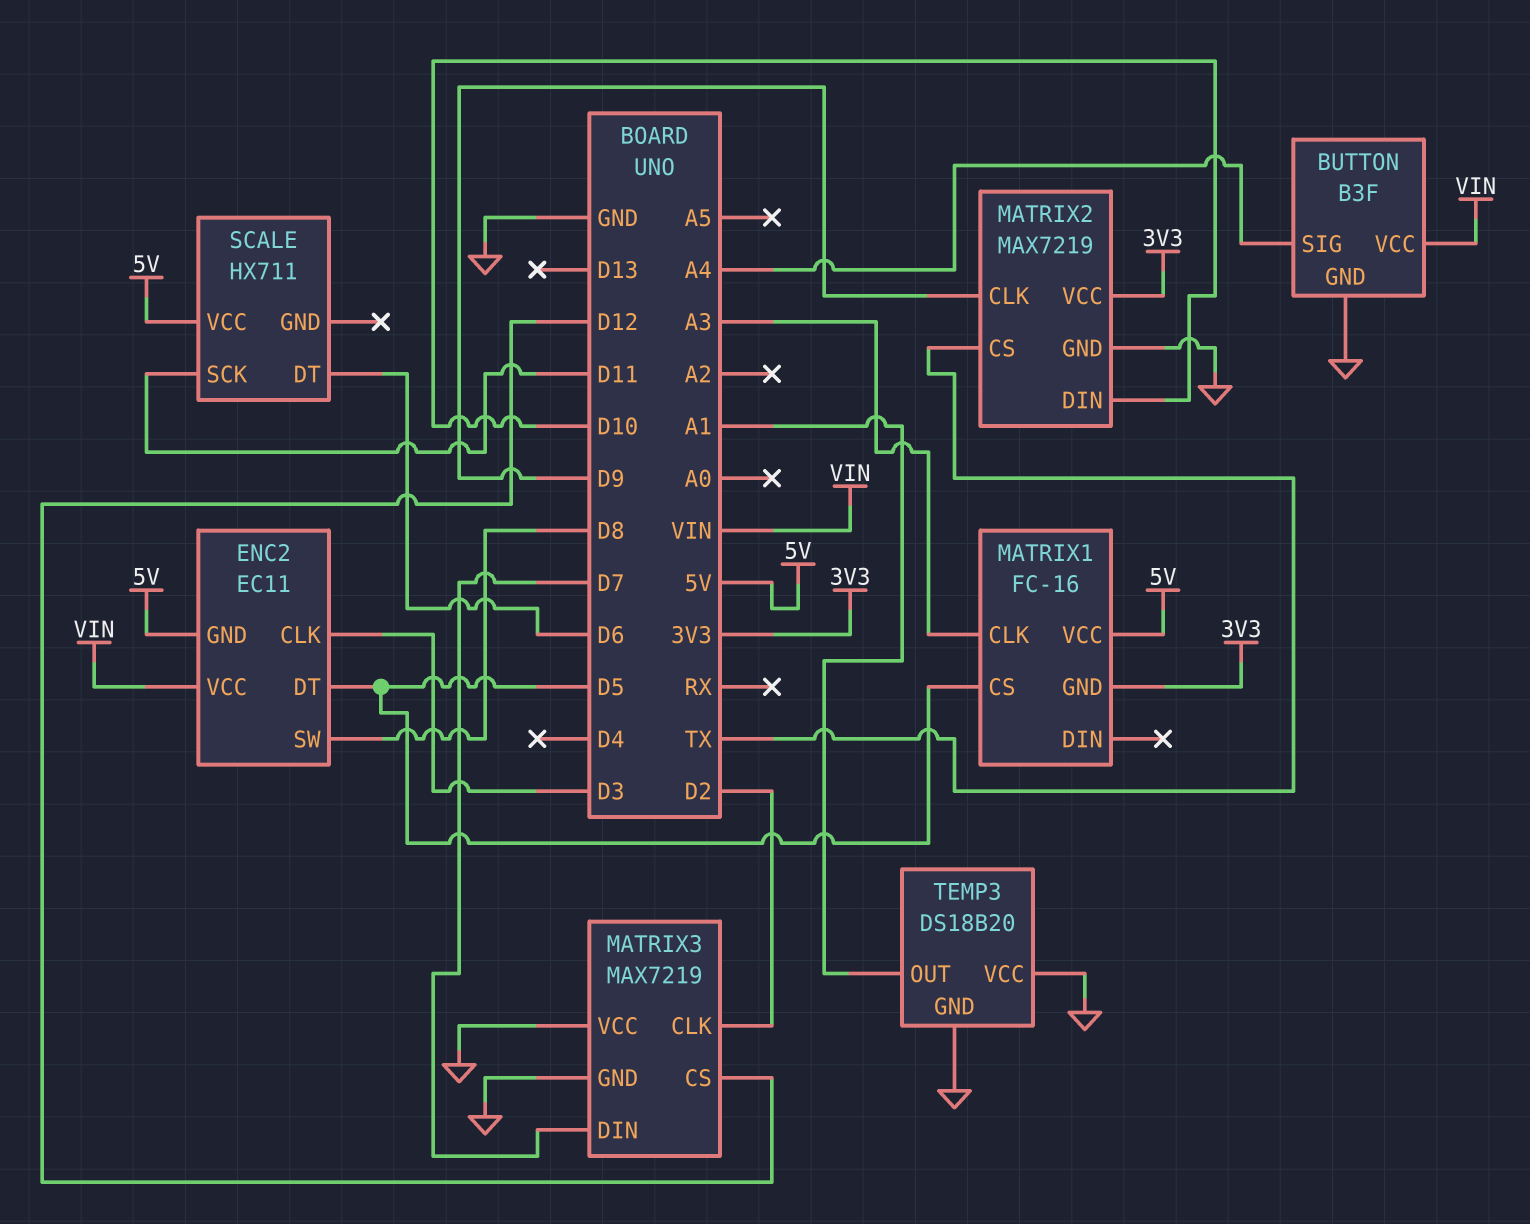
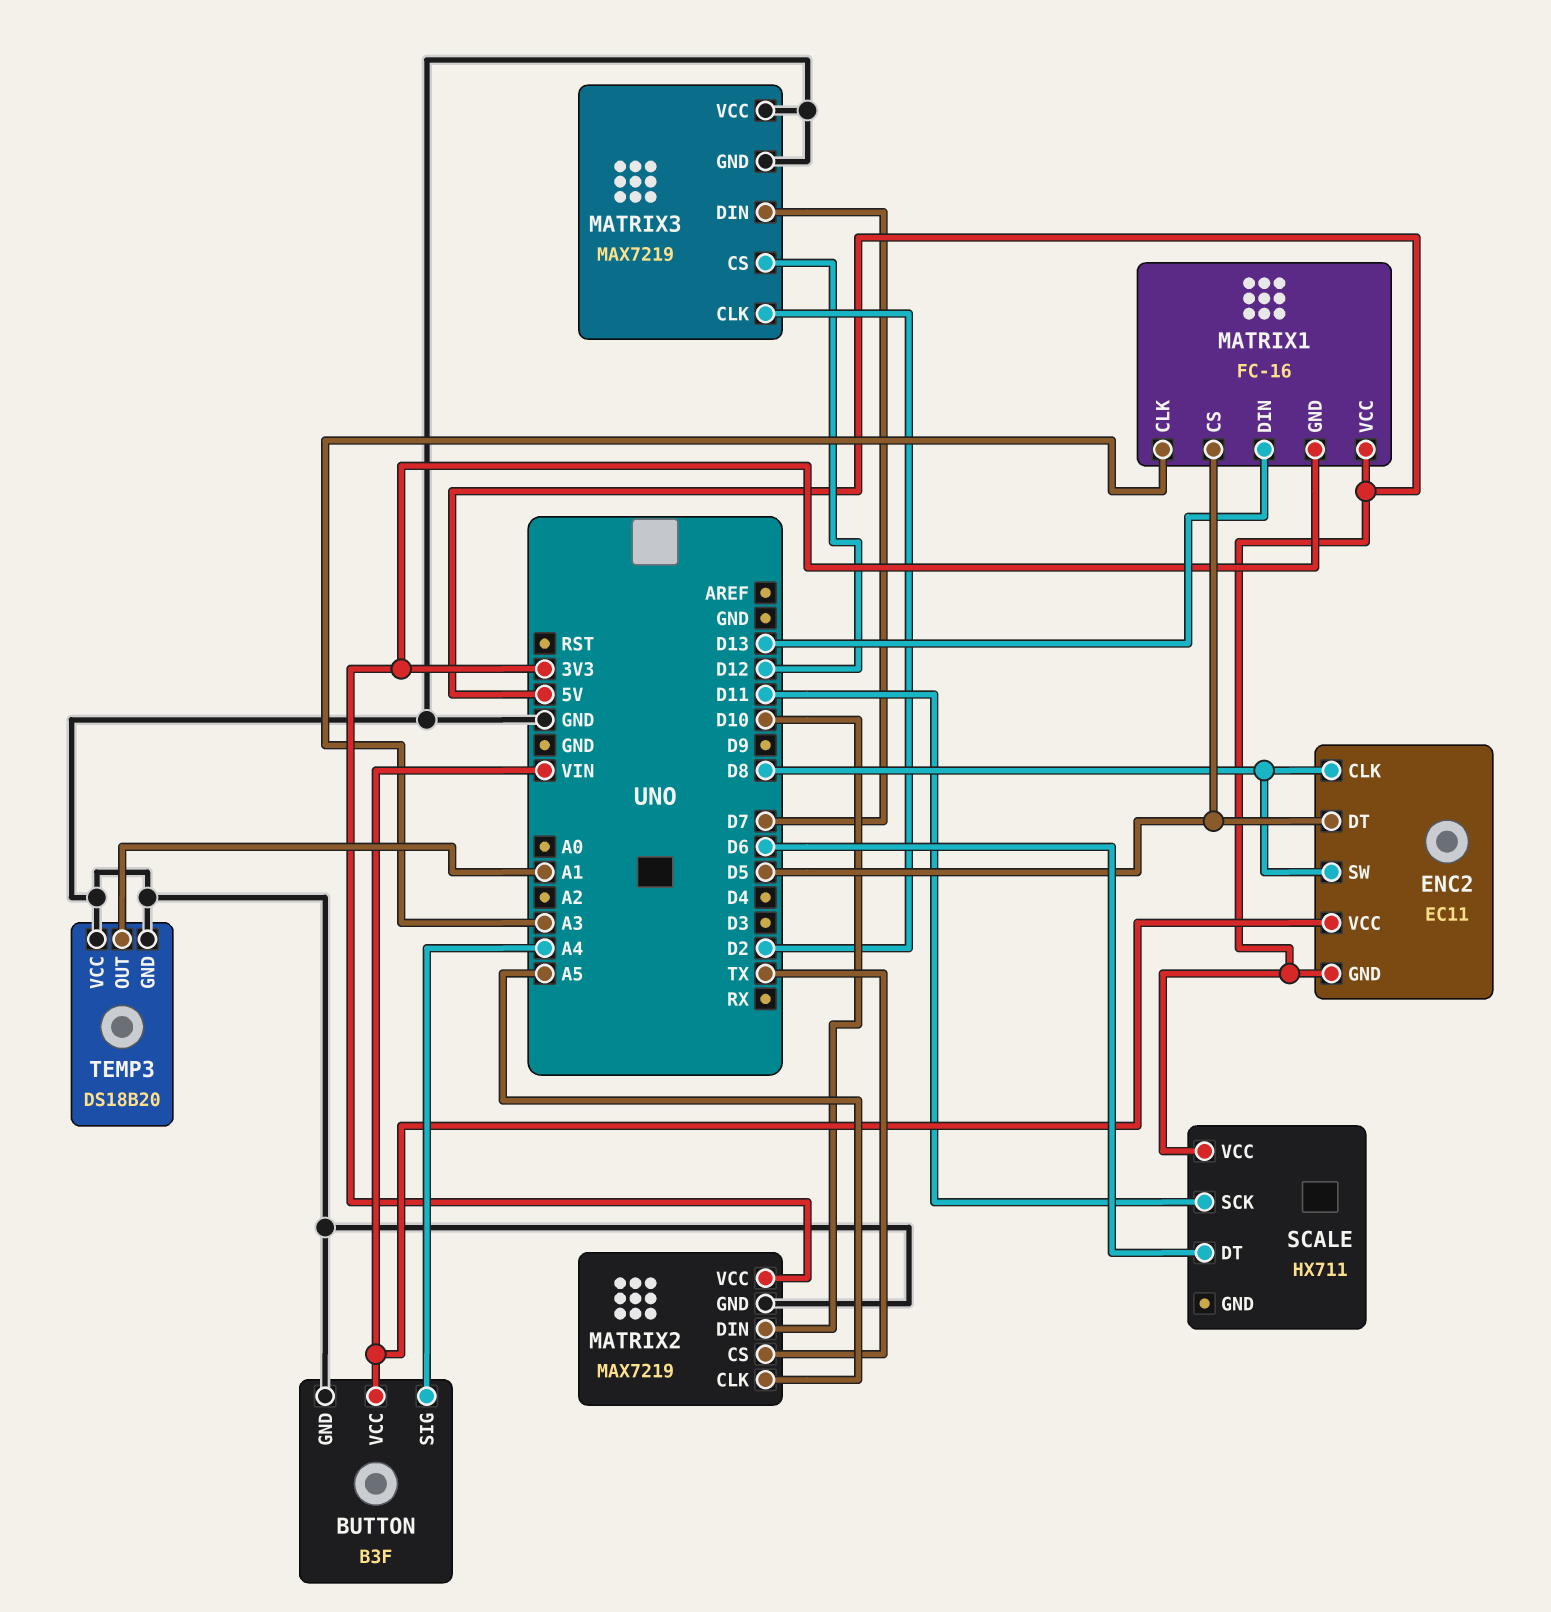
ENC2 pin CLK: D3 -> D8
MATRIX1 pin DIN: none -> D13
MATRIX2 pin CLK: D9 -> A5

